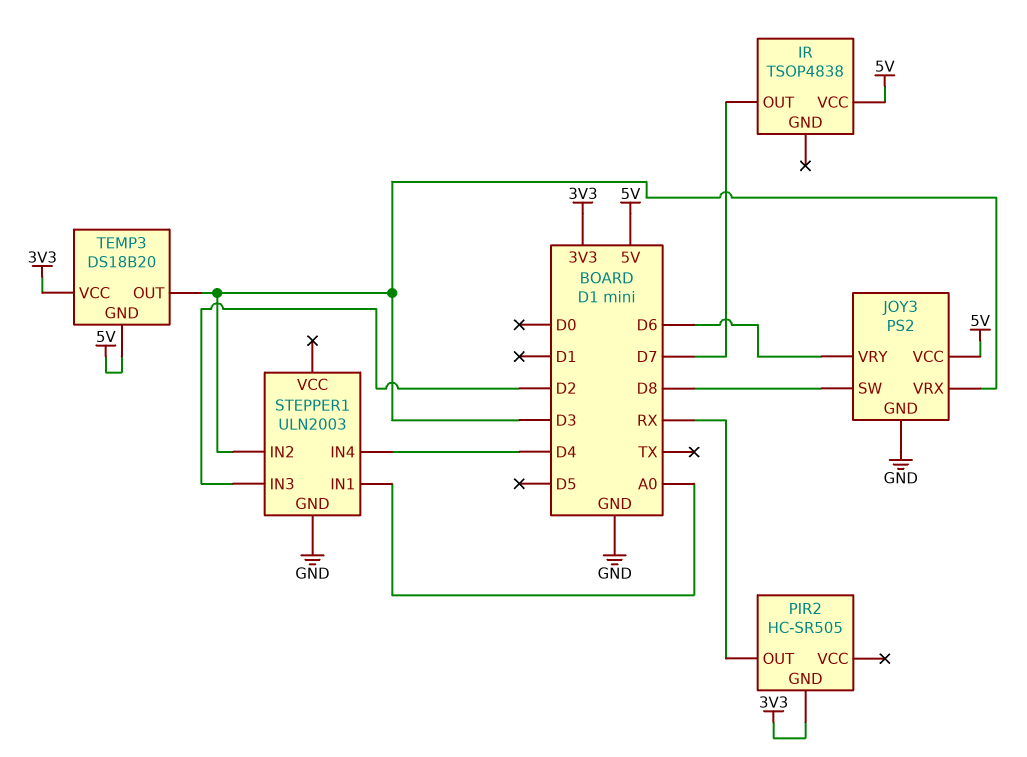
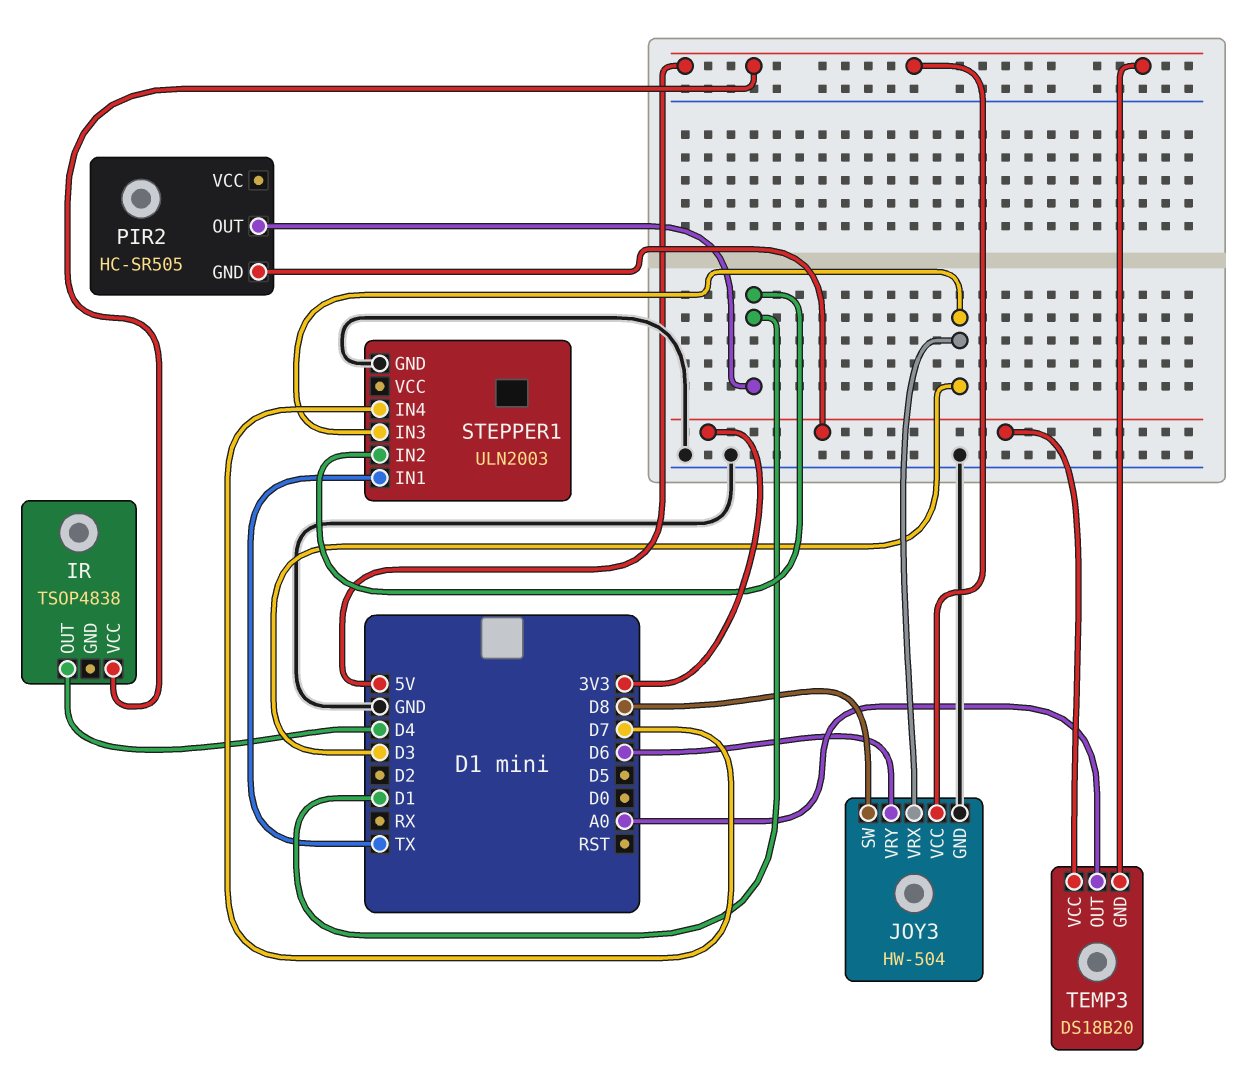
IR pin OUT: D7 -> D4
JOY3: PS2 -> HW-504
PIR2 pin OUT: RX -> D1
STEPPER1 pin IN1: A0 -> TX
STEPPER1 pin IN2: D3 -> D1
STEPPER1 pin IN3: D2 -> D3
STEPPER1 pin IN4: D4 -> D7
TEMP3 pin OUT: D3 -> A0

